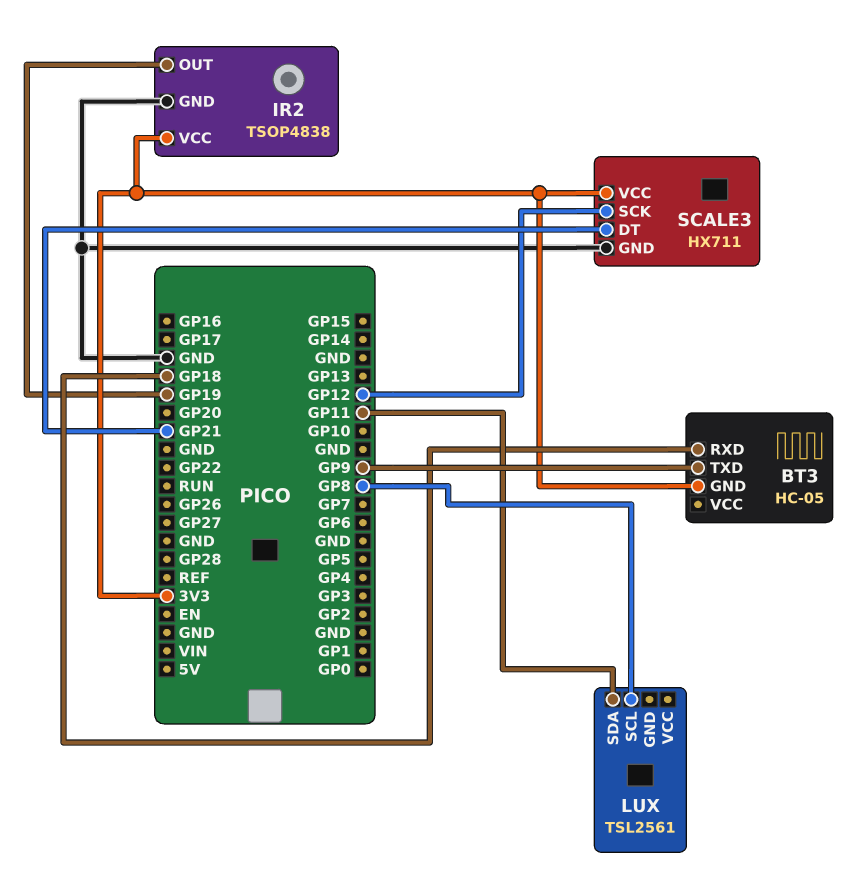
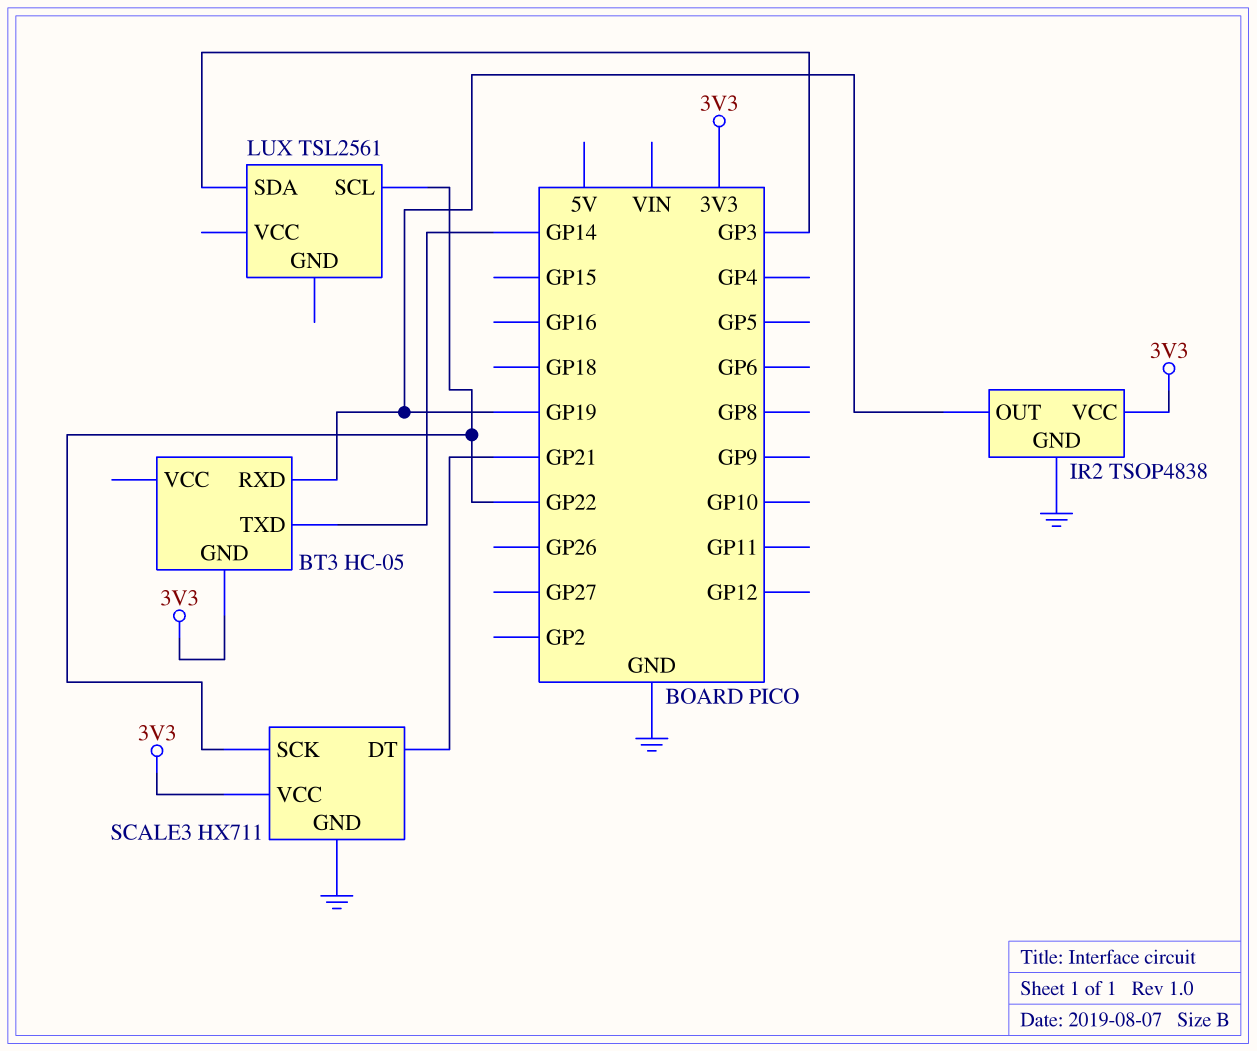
BT3 pin RXD: GP18 -> GP19
BT3 pin TXD: GP9 -> GP14
LUX pin SCL: GP8 -> GP22
LUX pin SDA: GP11 -> GP3
SCALE3 pin SCK: GP12 -> GP22

